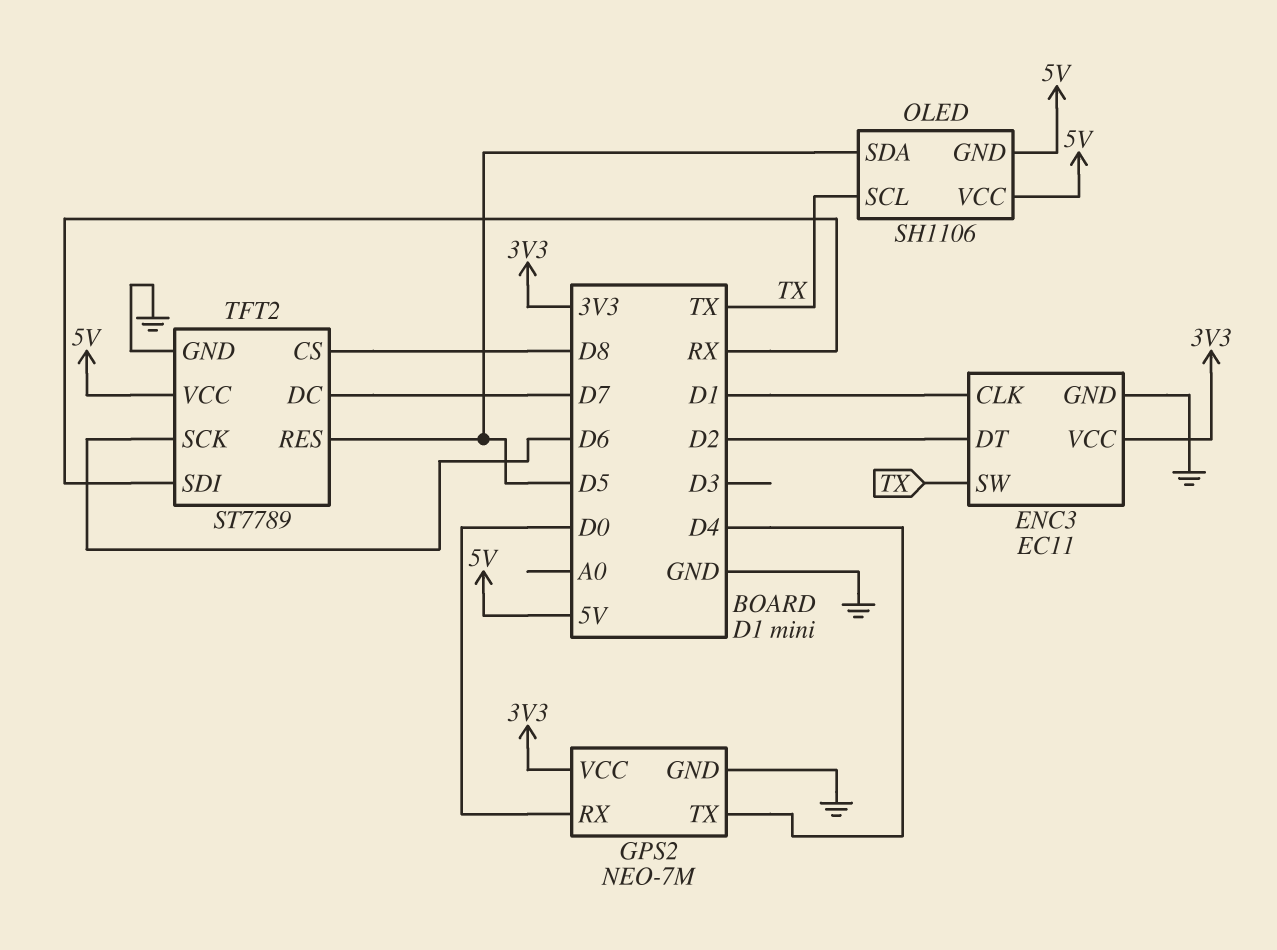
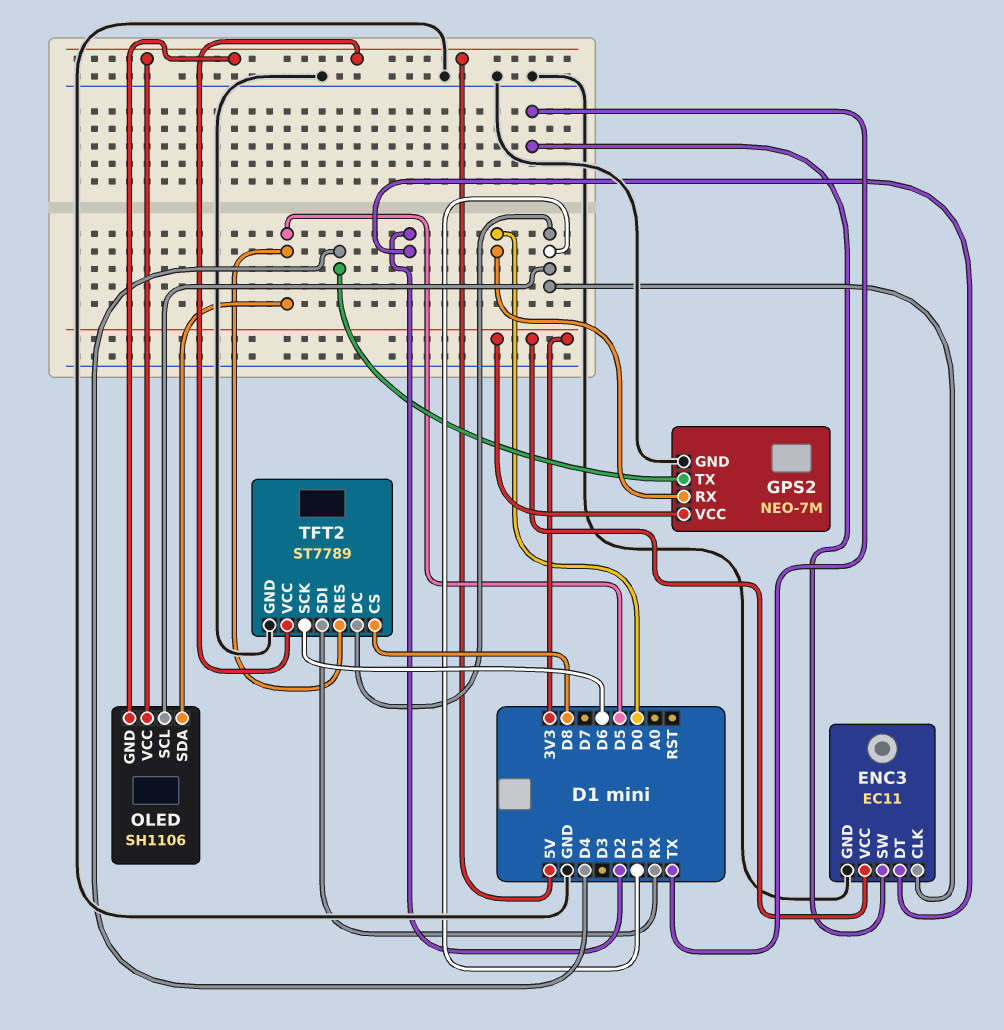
OLED pin SCL: TX -> D1
TFT2 pin DC: D7 -> D1

